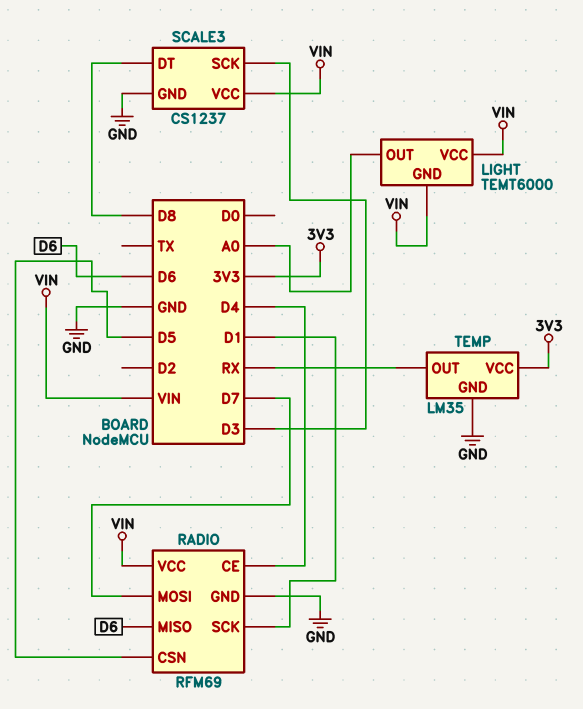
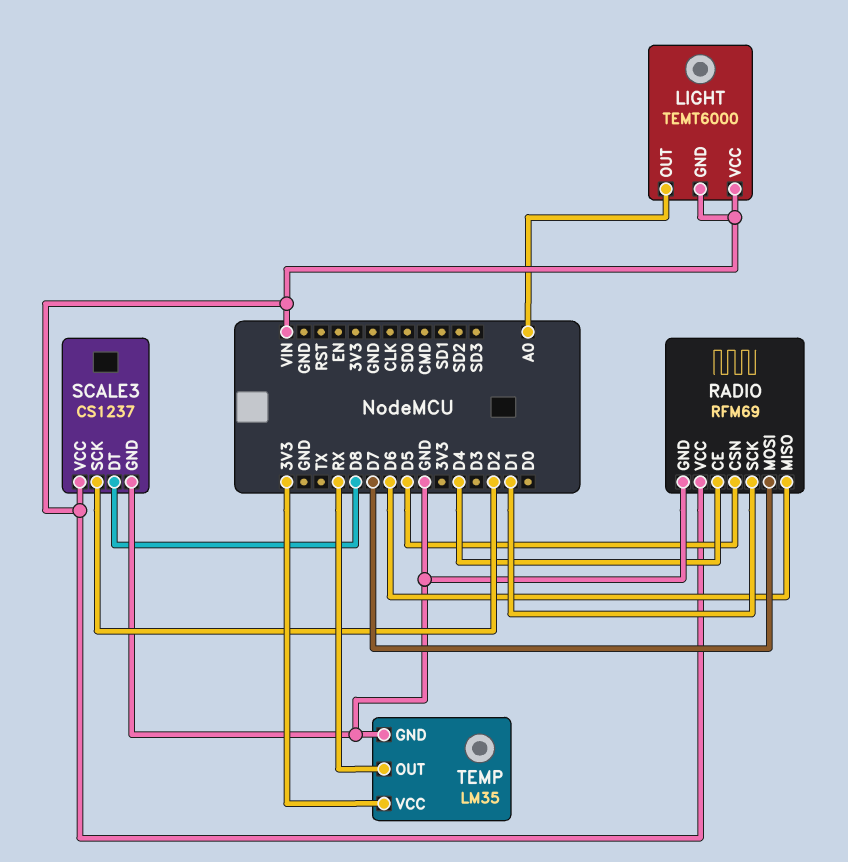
SCALE3 pin SCK: D3 -> D2

